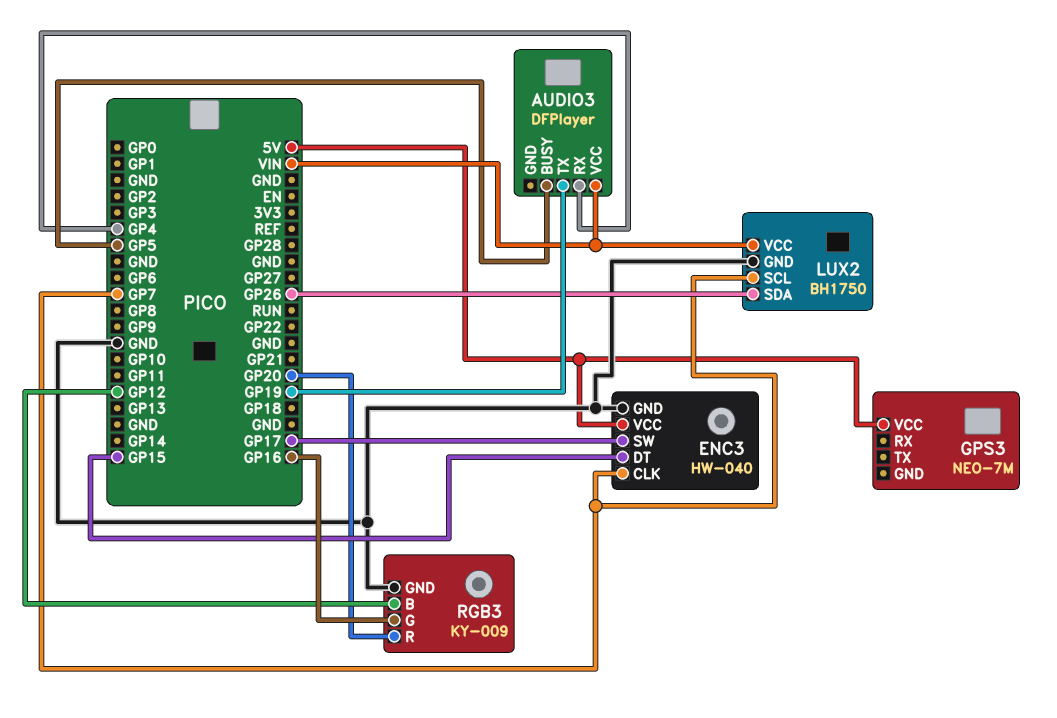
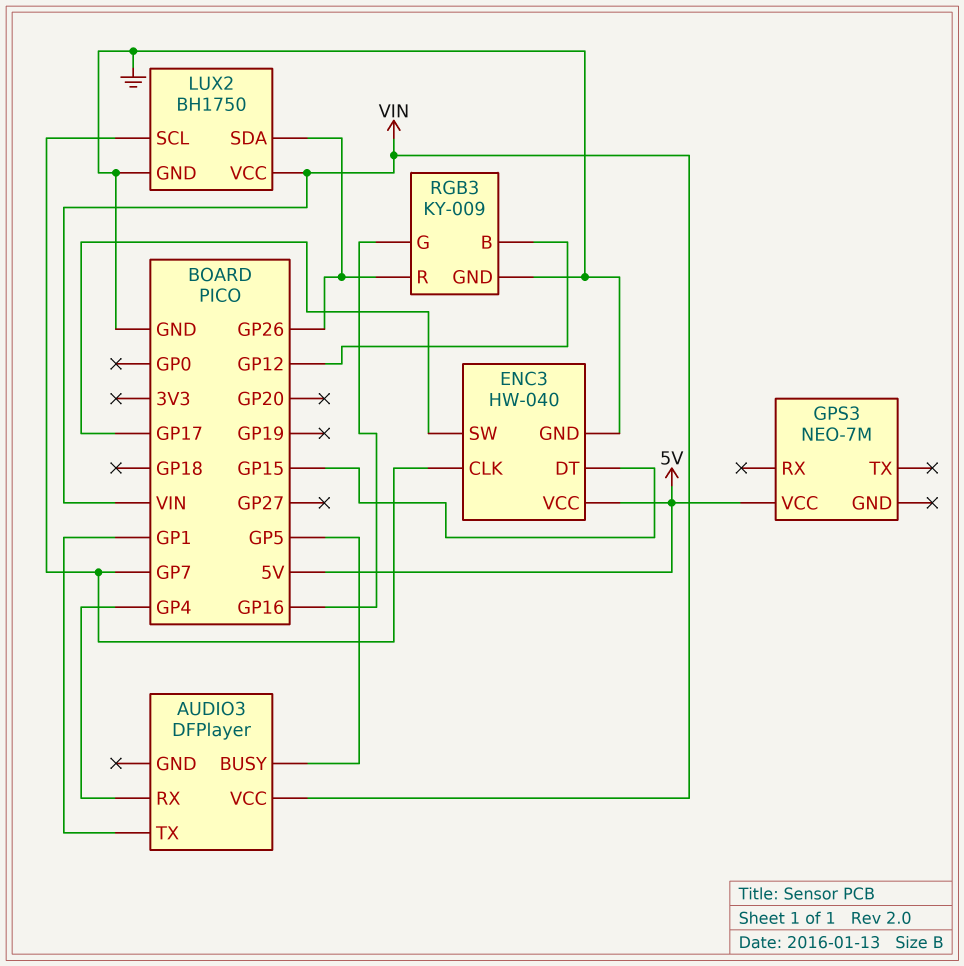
AUDIO3 pin TX: GP19 -> GP1
RGB3 pin R: GP20 -> GP26

